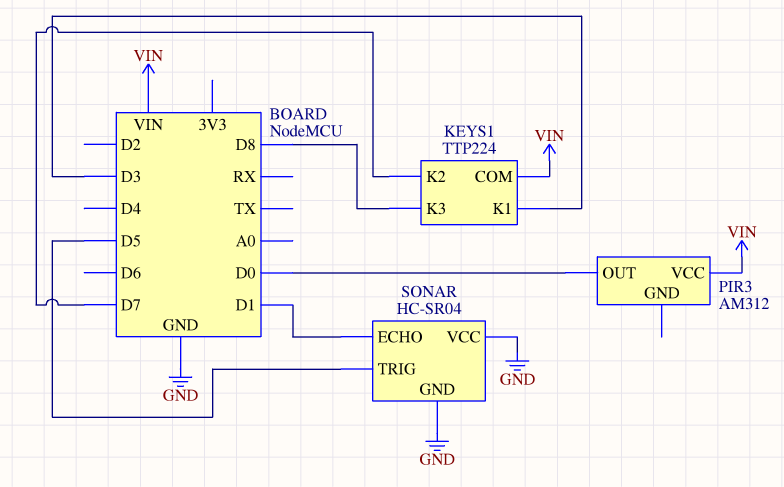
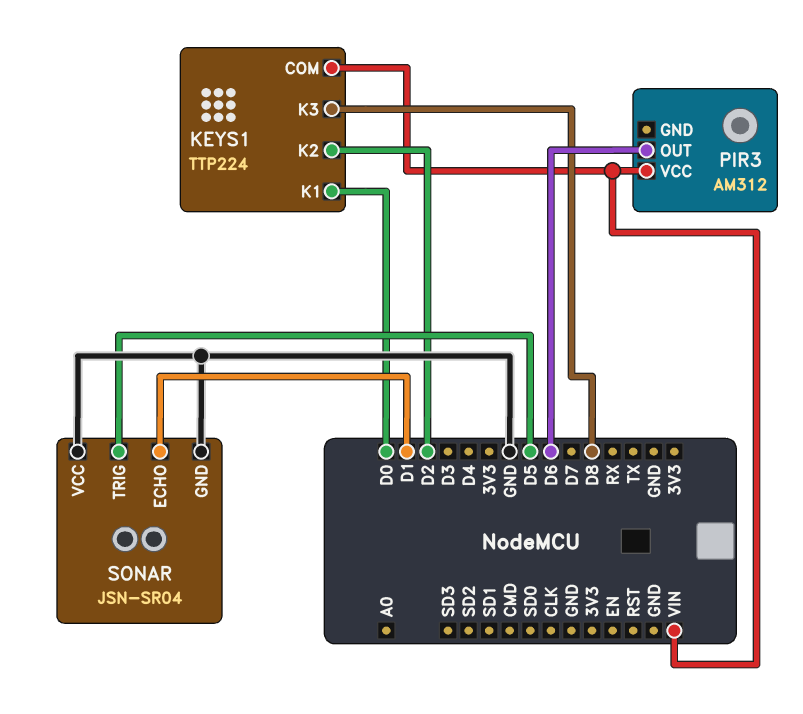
KEYS1 pin K1: D3 -> D0
KEYS1 pin K2: D7 -> D2
PIR3 pin OUT: D0 -> D6
SONAR: HC-SR04 -> JSN-SR04

